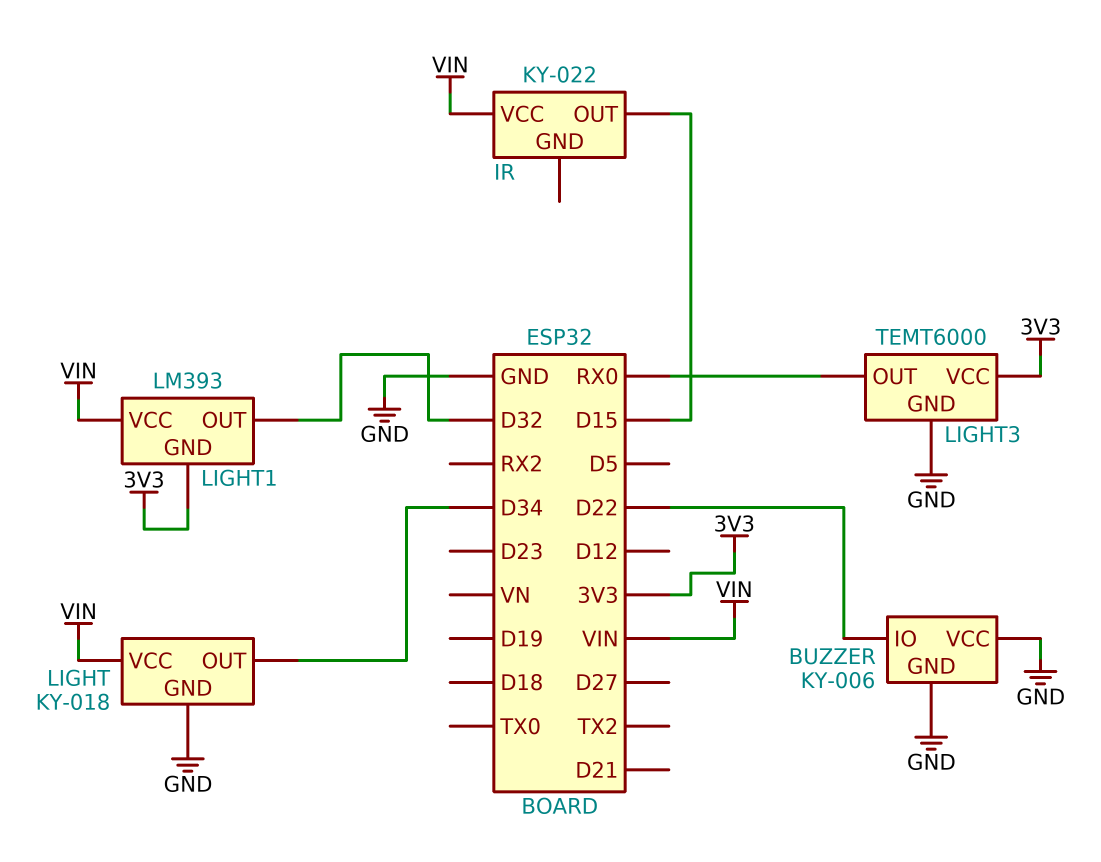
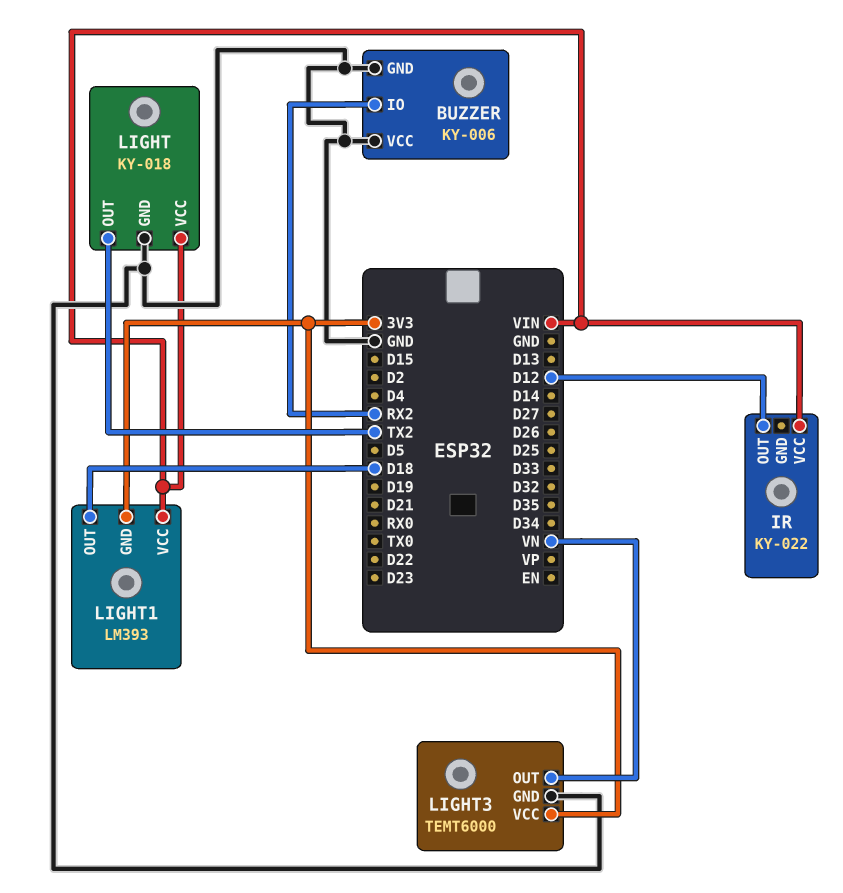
BUZZER pin IO: D22 -> RX2
IR pin OUT: D15 -> D12
LIGHT pin OUT: D34 -> TX2
LIGHT1 pin OUT: D32 -> D18
LIGHT3 pin OUT: RX0 -> VN

